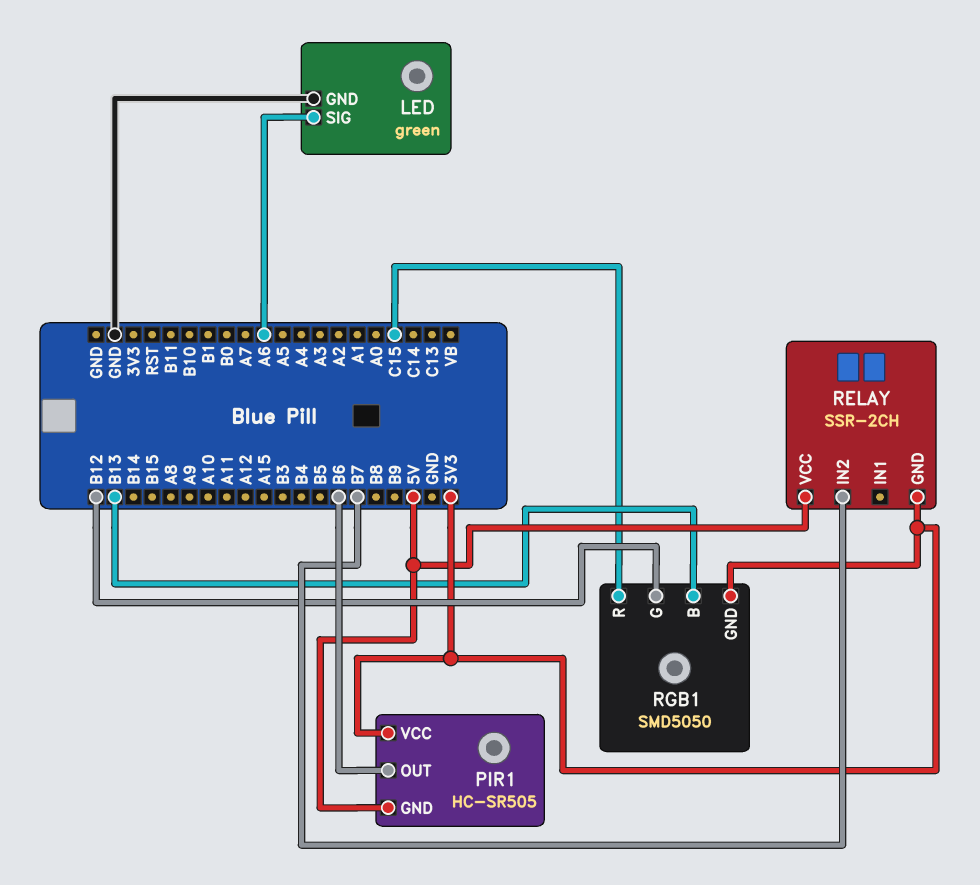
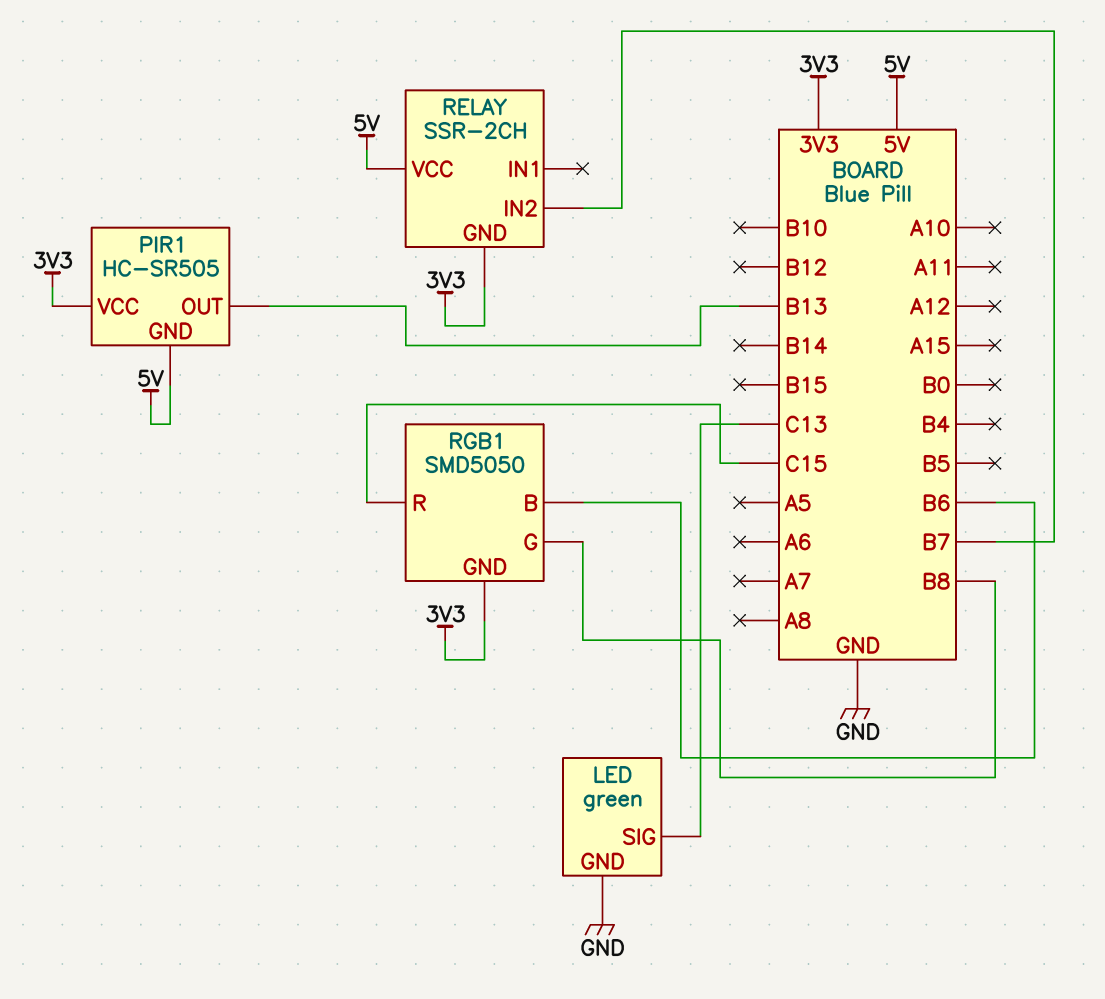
LED pin SIG: A6 -> C13
PIR1 pin OUT: B6 -> B13
RGB1 pin B: B13 -> B6
RGB1 pin G: B12 -> B8

